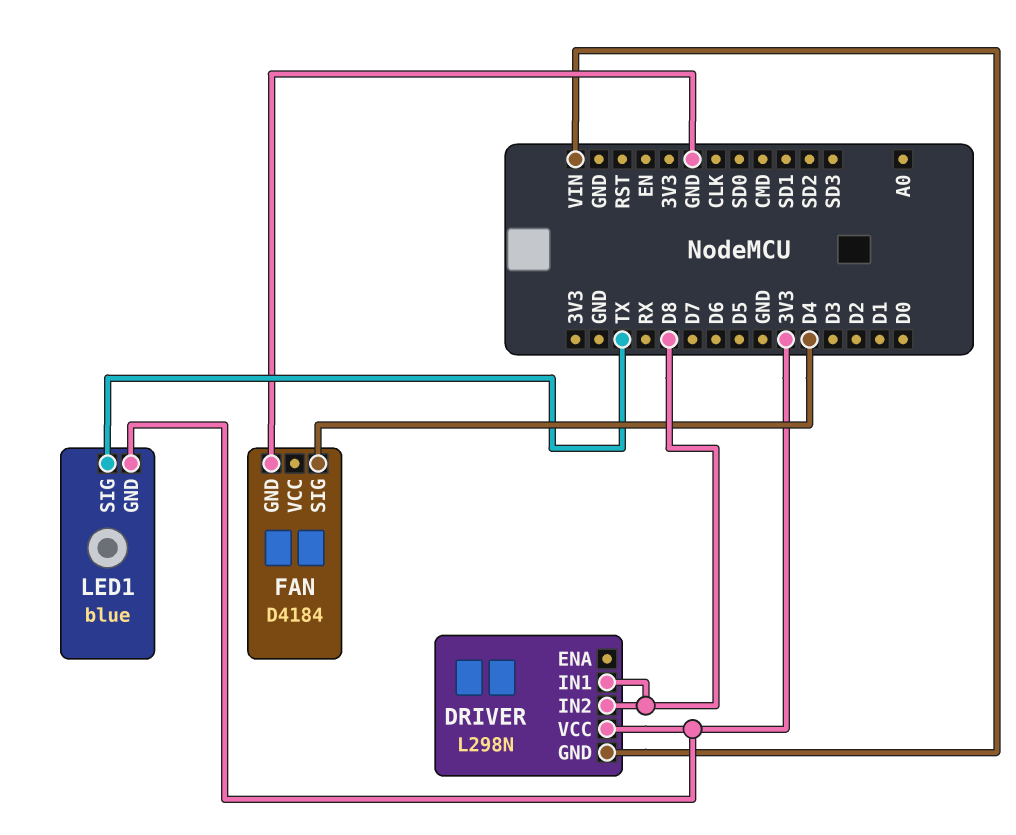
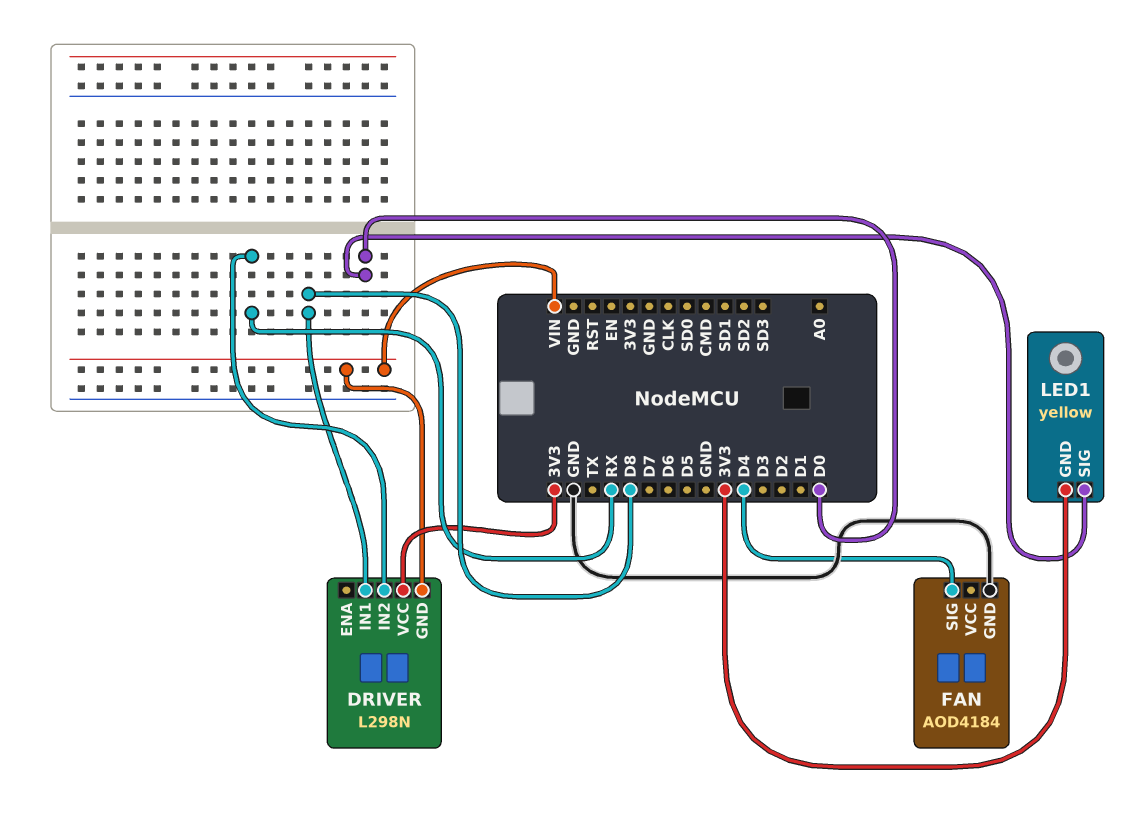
DRIVER pin IN2: D8 -> RX
FAN: D4184 -> AOD4184
LED1: blue -> yellow
LED1 pin SIG: TX -> D0

